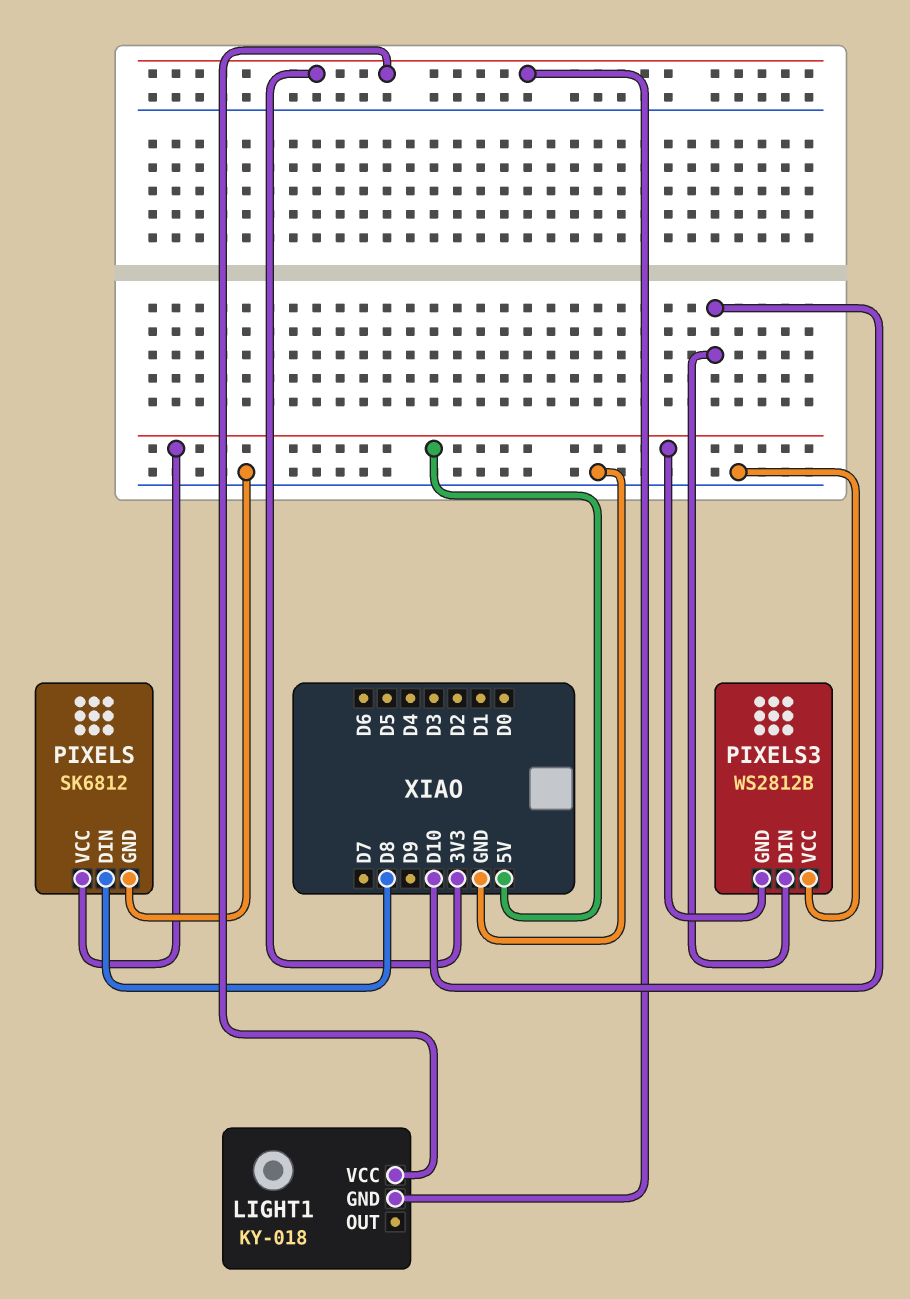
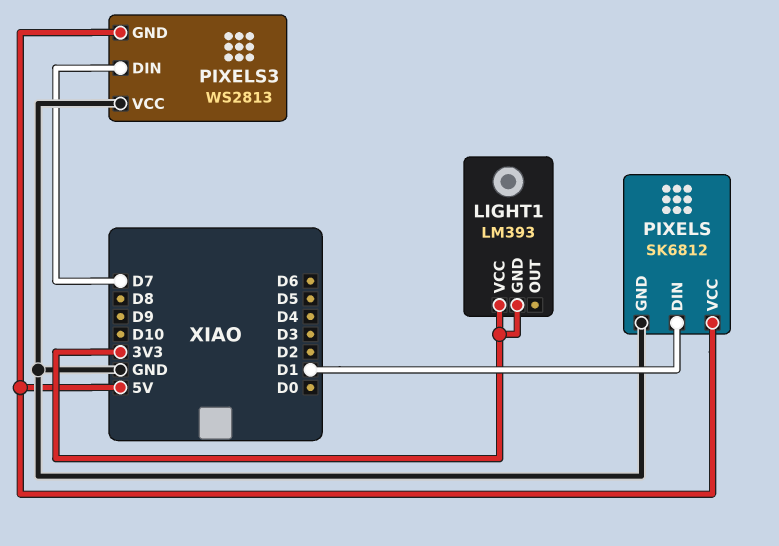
LIGHT1: KY-018 -> LM393
PIXELS pin DIN: D8 -> D1
PIXELS3: WS2812B -> WS2813
PIXELS3 pin DIN: D10 -> D7

